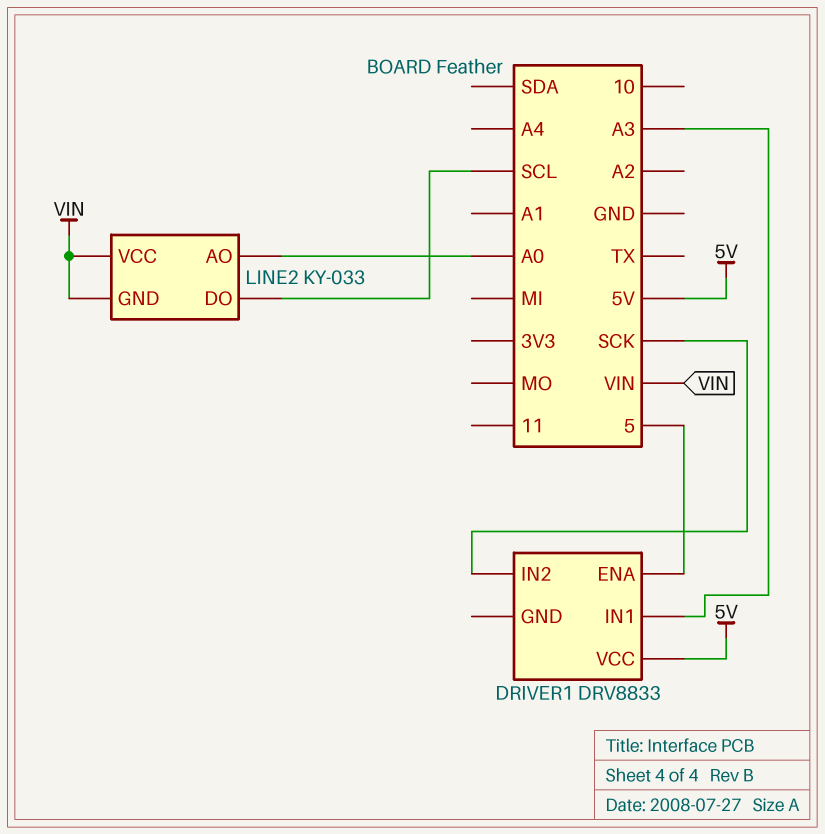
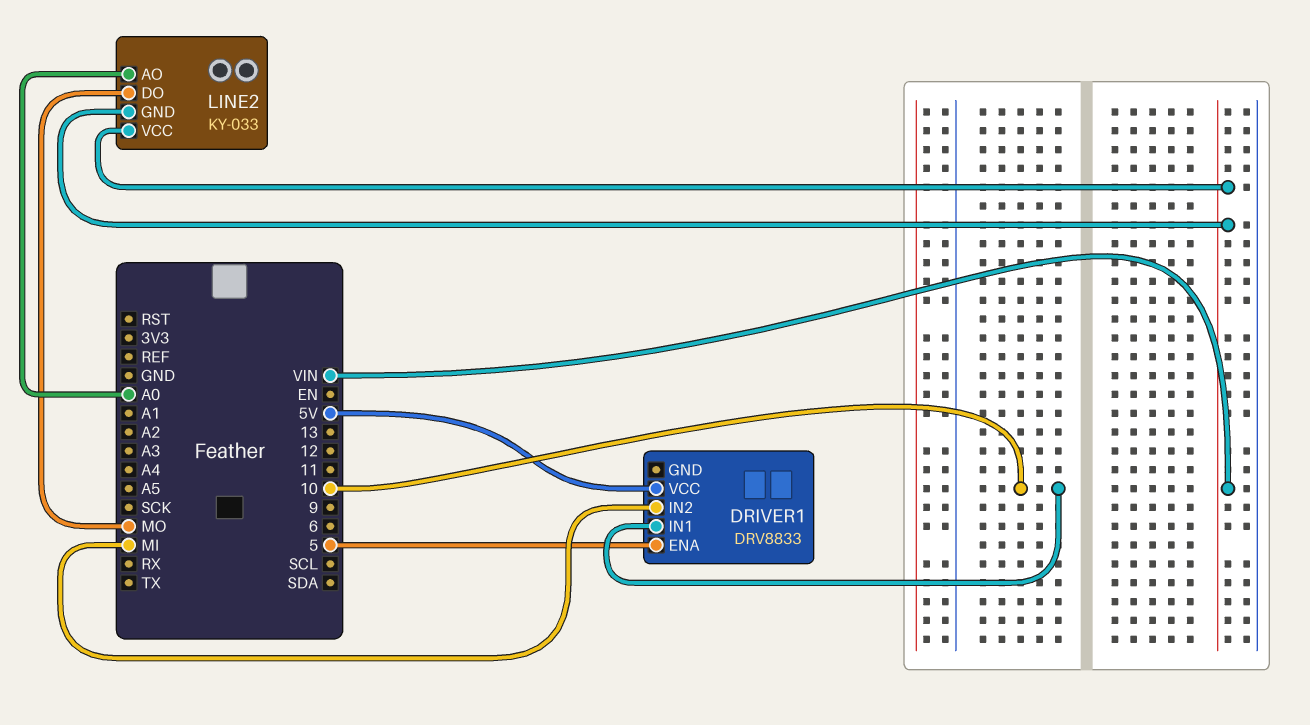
DRIVER1 pin IN1: A3 -> 10
DRIVER1 pin IN2: SCK -> MI
LINE2 pin DO: SCL -> MO

